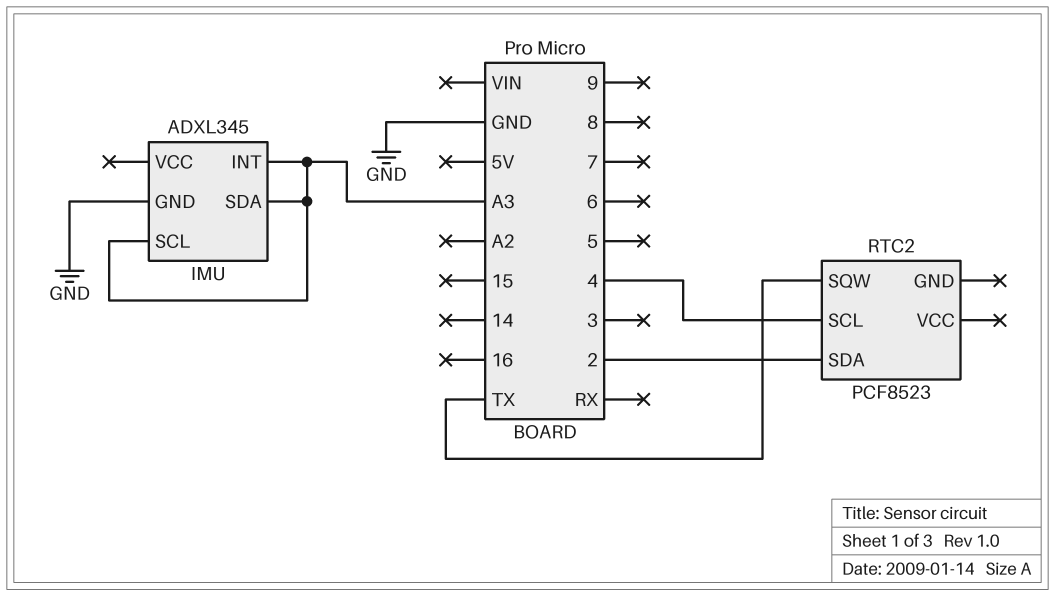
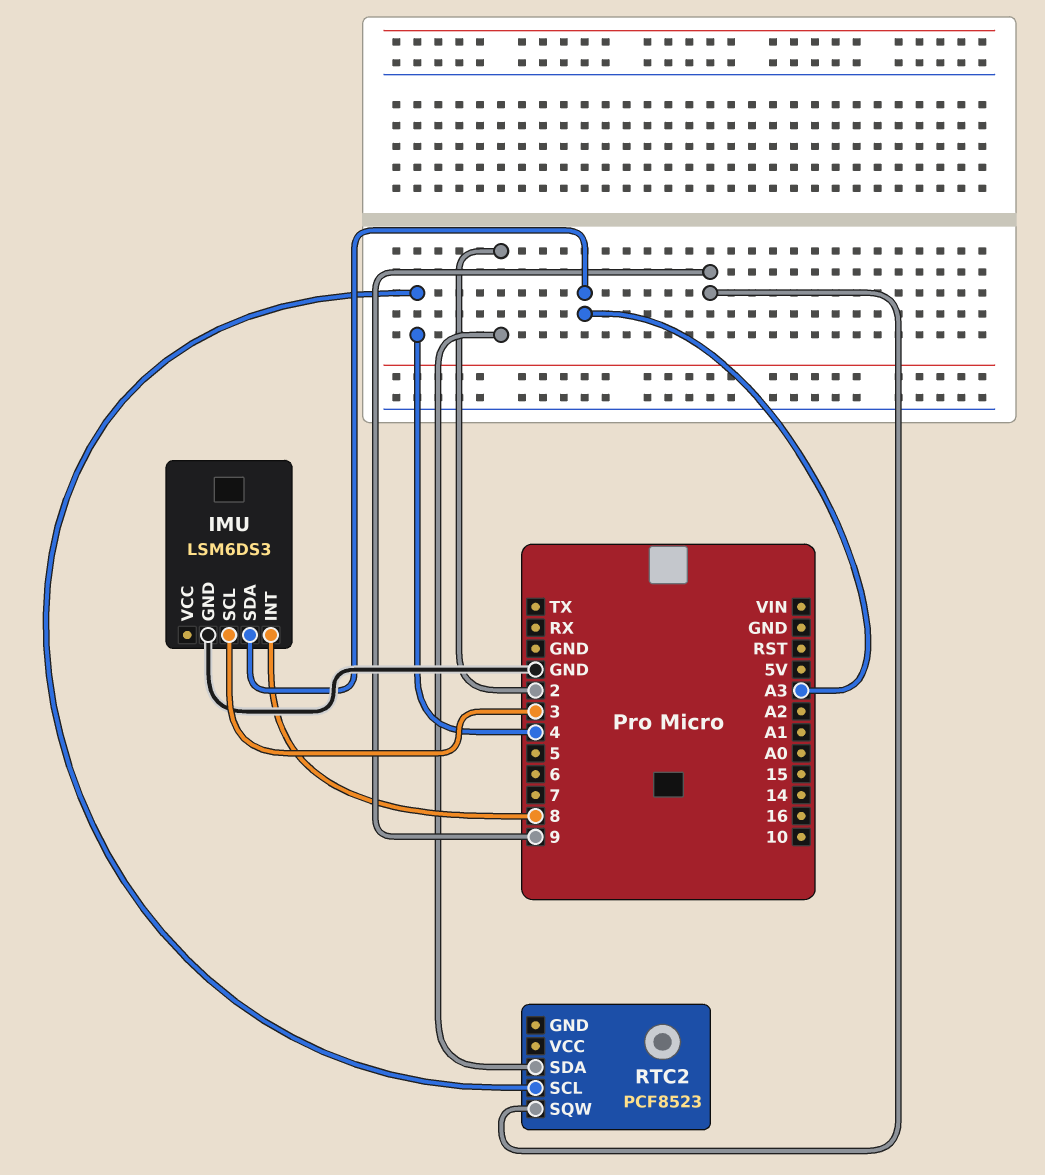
IMU: ADXL345 -> LSM6DS3
IMU pin INT: A3 -> 8
IMU pin SCL: A3 -> 3
RTC2 pin SQW: TX -> 9

